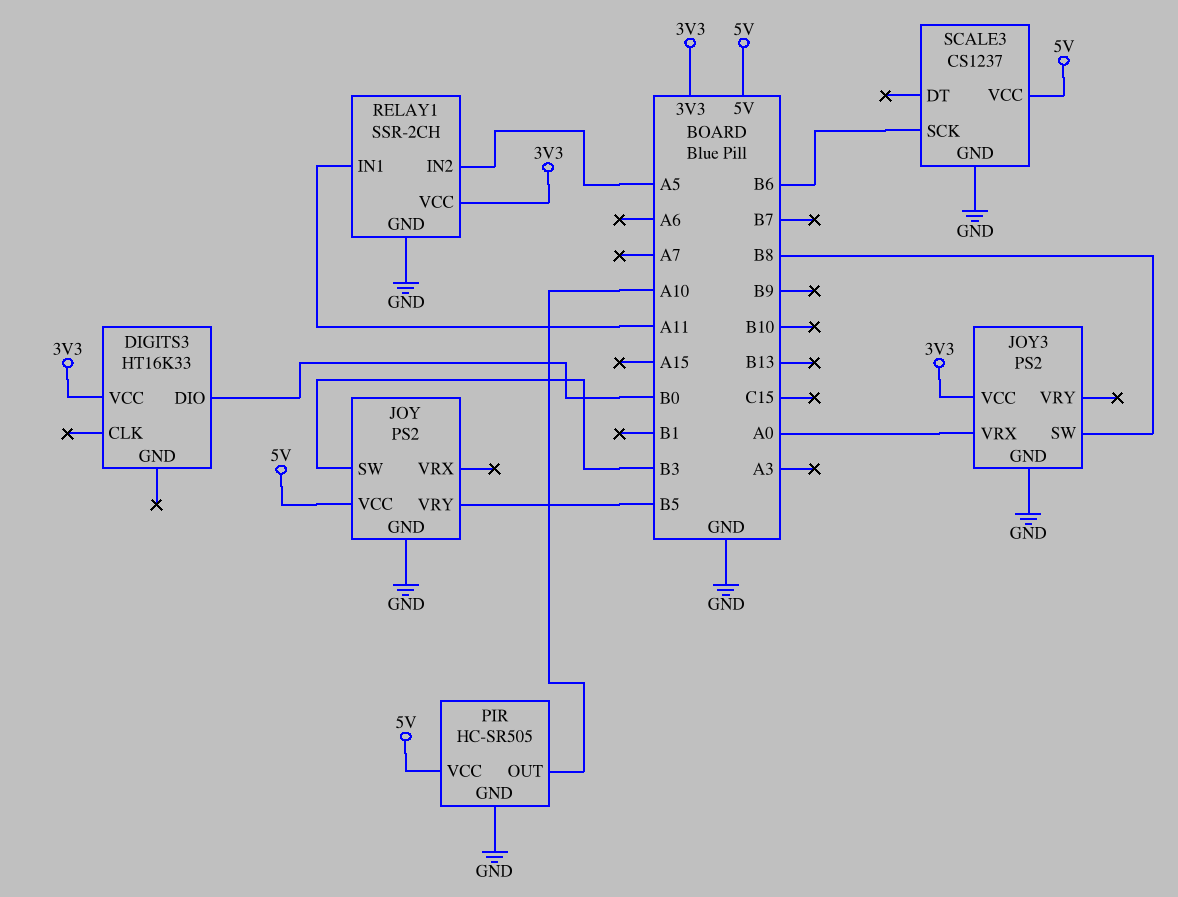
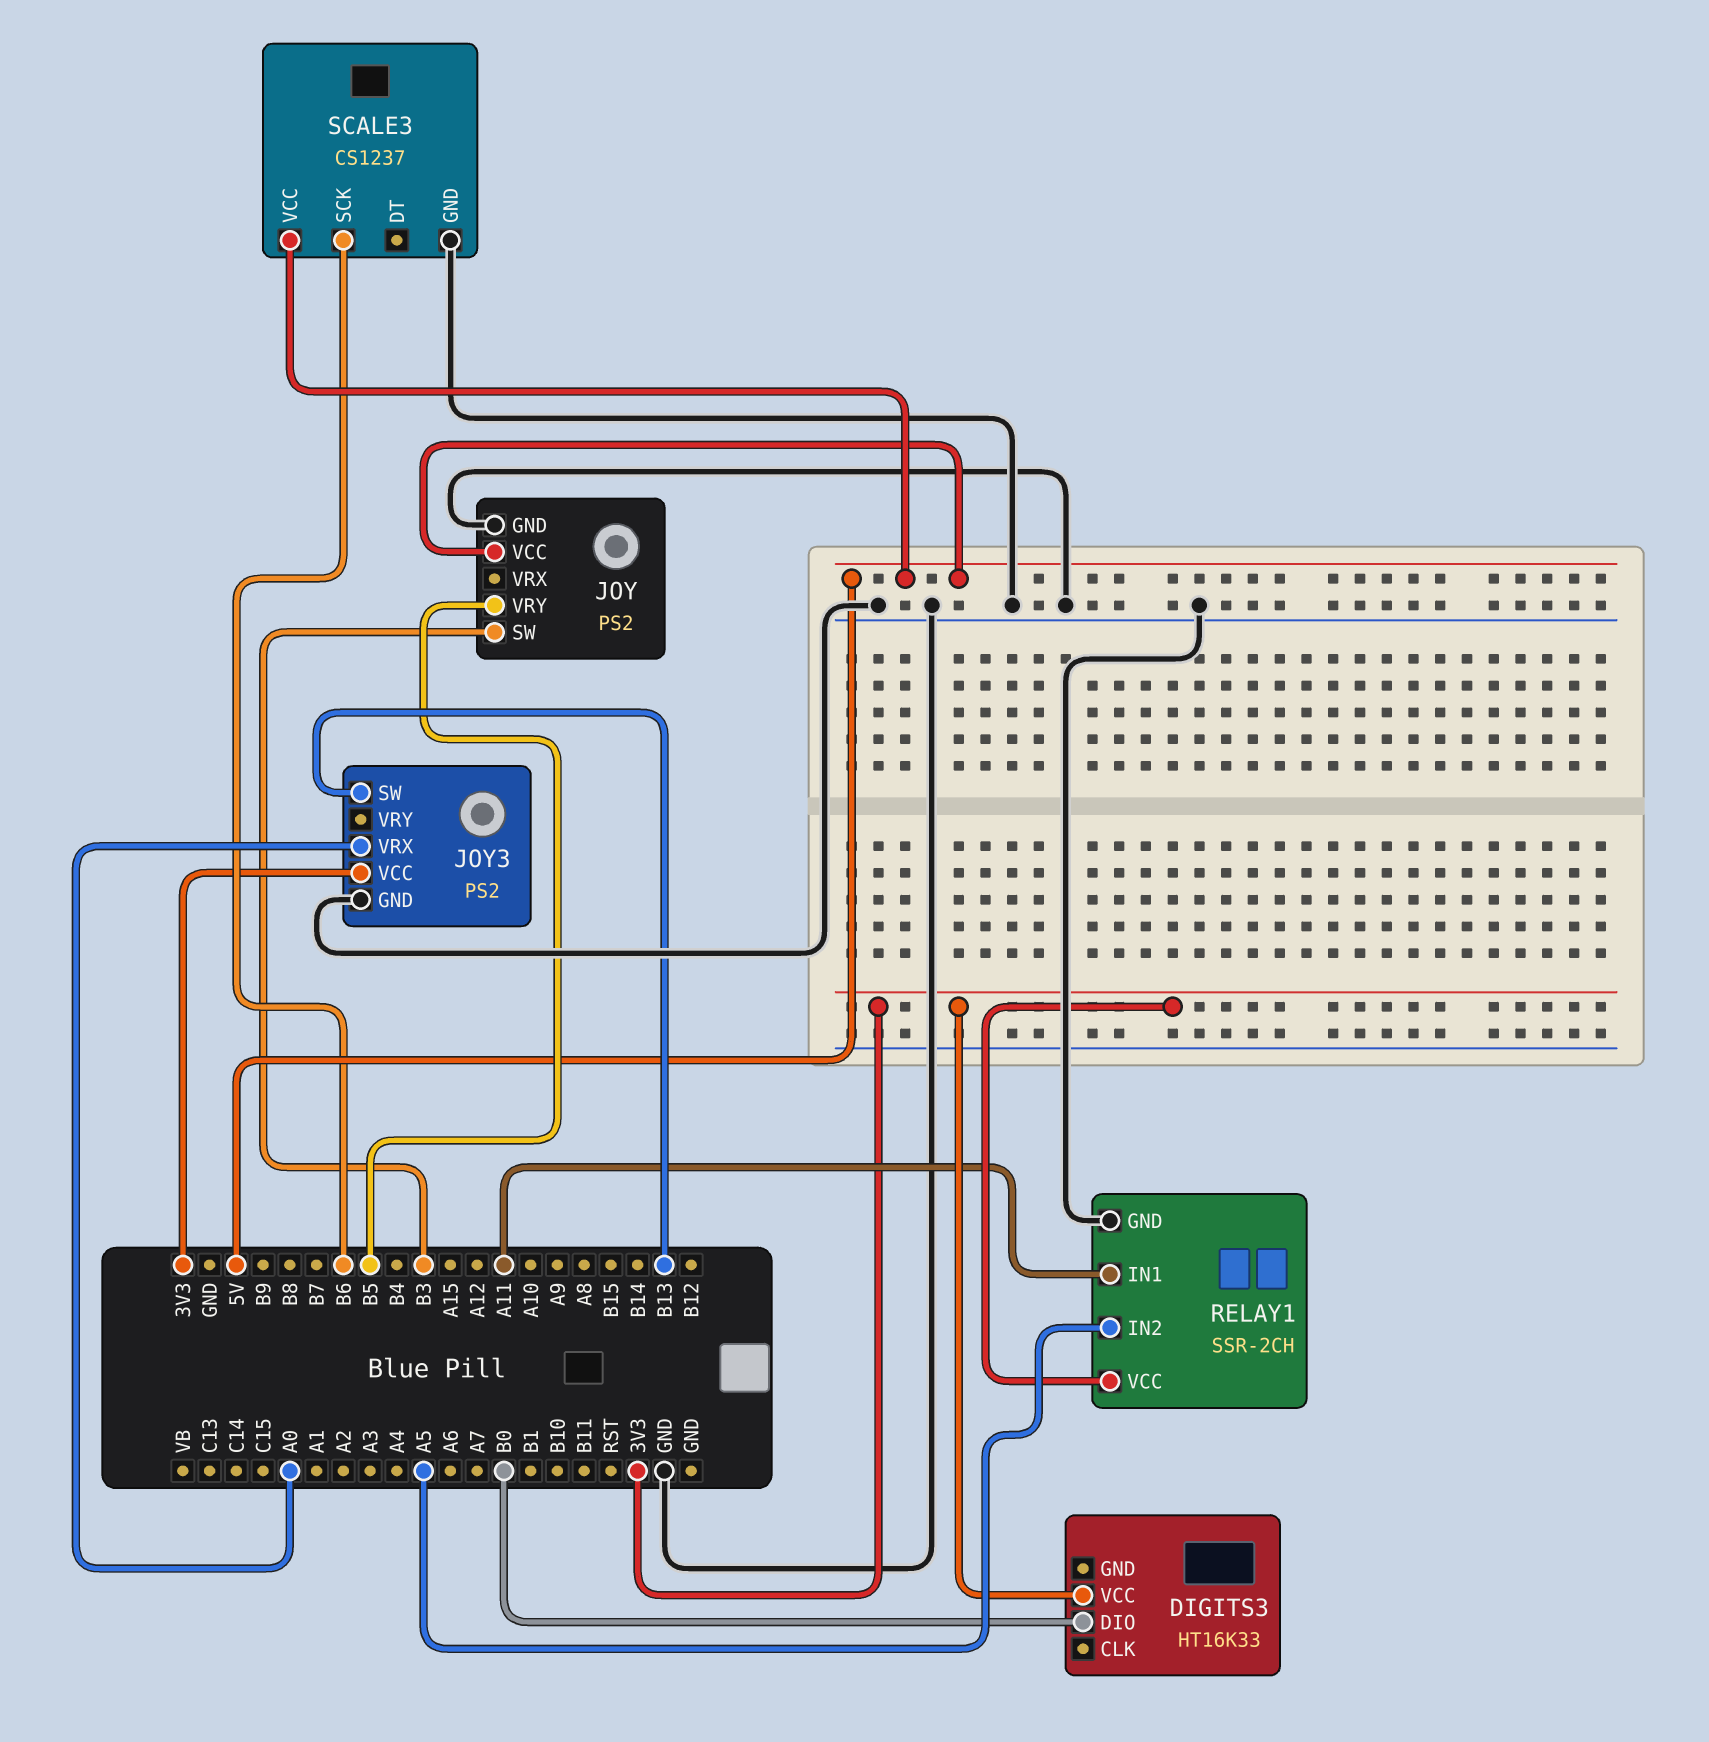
JOY3 pin SW: B8 -> B13
PIR: HC-SR505 -> none
PIR pin GND: GND -> none
PIR pin OUT: A10 -> none
PIR pin VCC: 5V -> none

